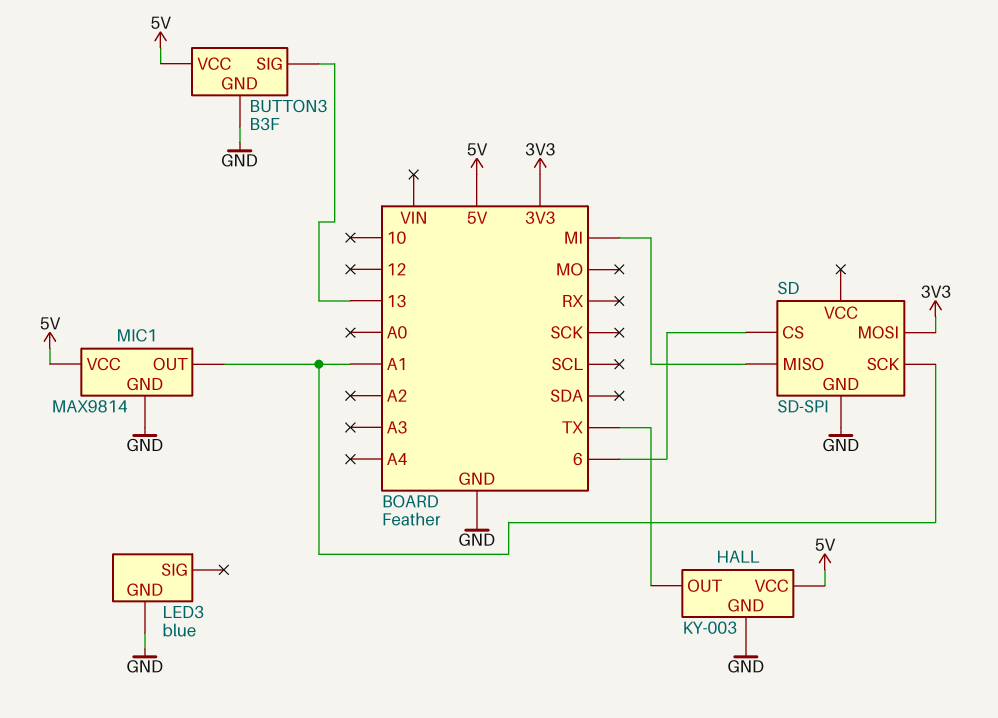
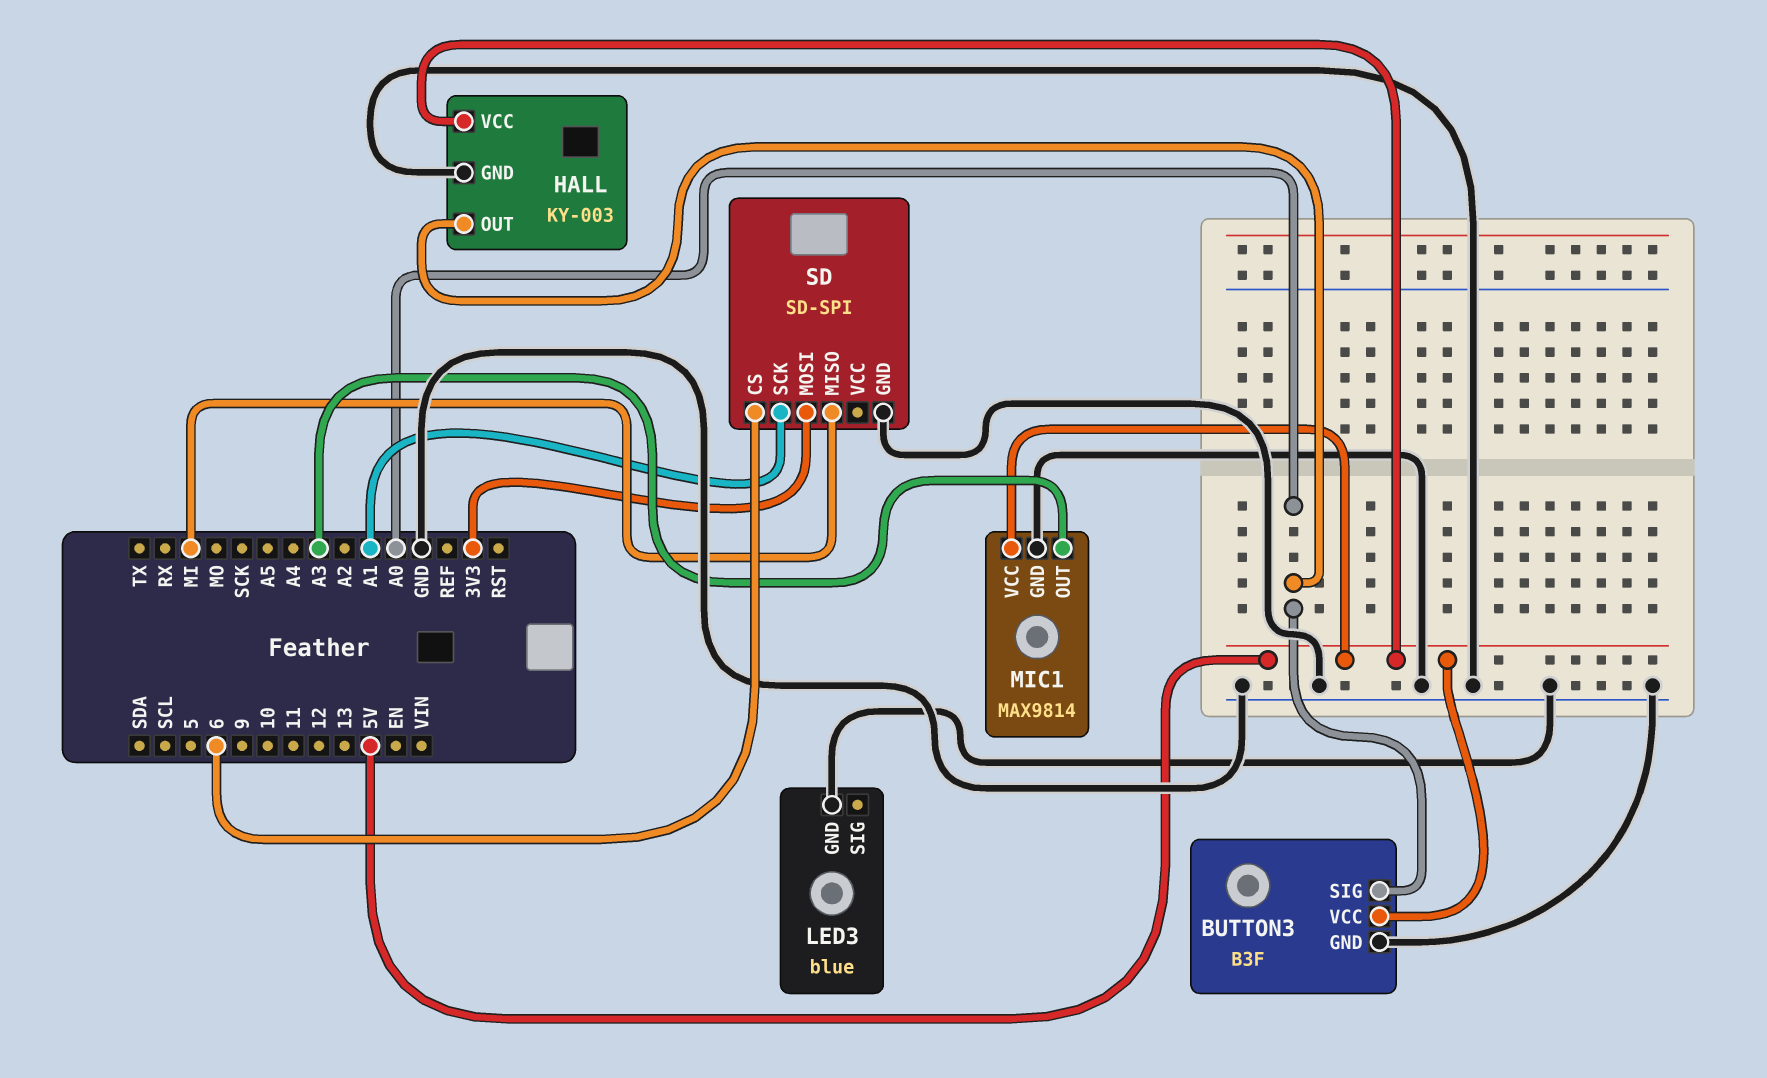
BUTTON3 pin SIG: 13 -> A0
HALL pin OUT: TX -> A0
MIC1 pin OUT: A1 -> A3

